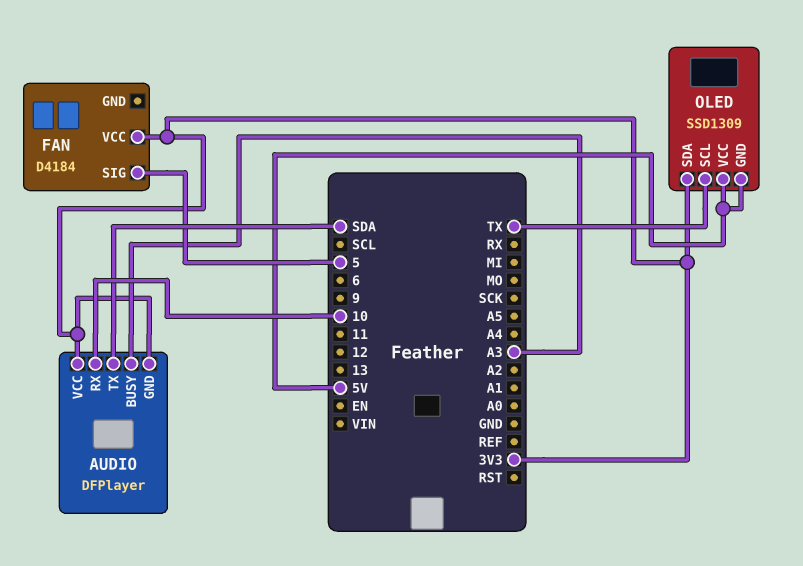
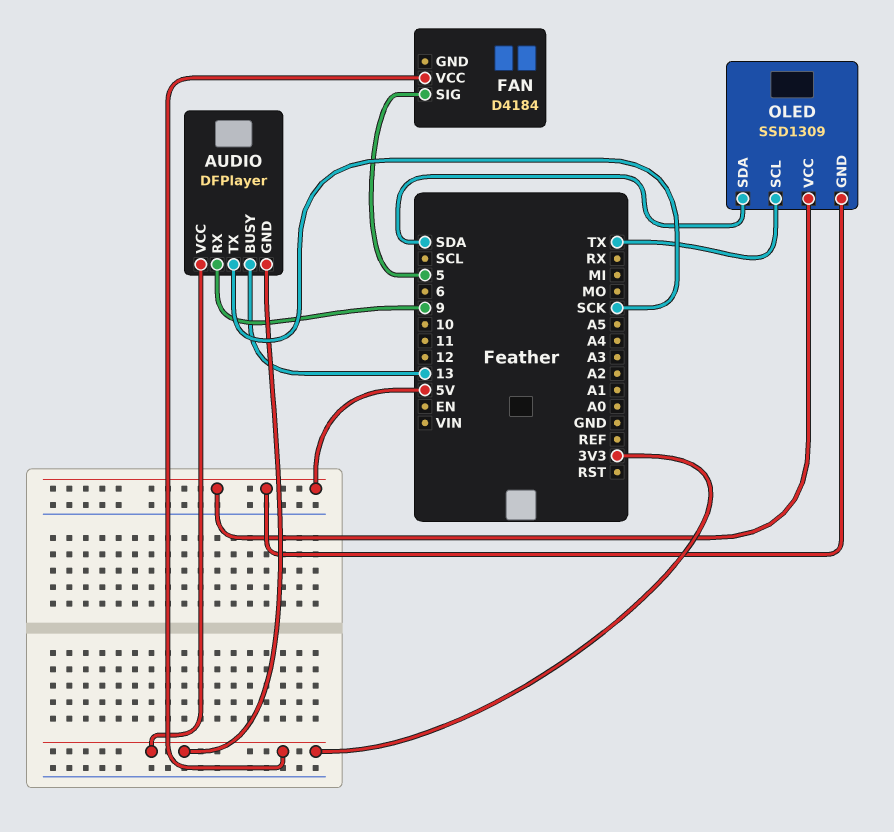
AUDIO pin BUSY: A3 -> 13
AUDIO pin RX: 10 -> 9
AUDIO pin TX: SDA -> SCK
OLED pin SDA: 3V3 -> SDA

